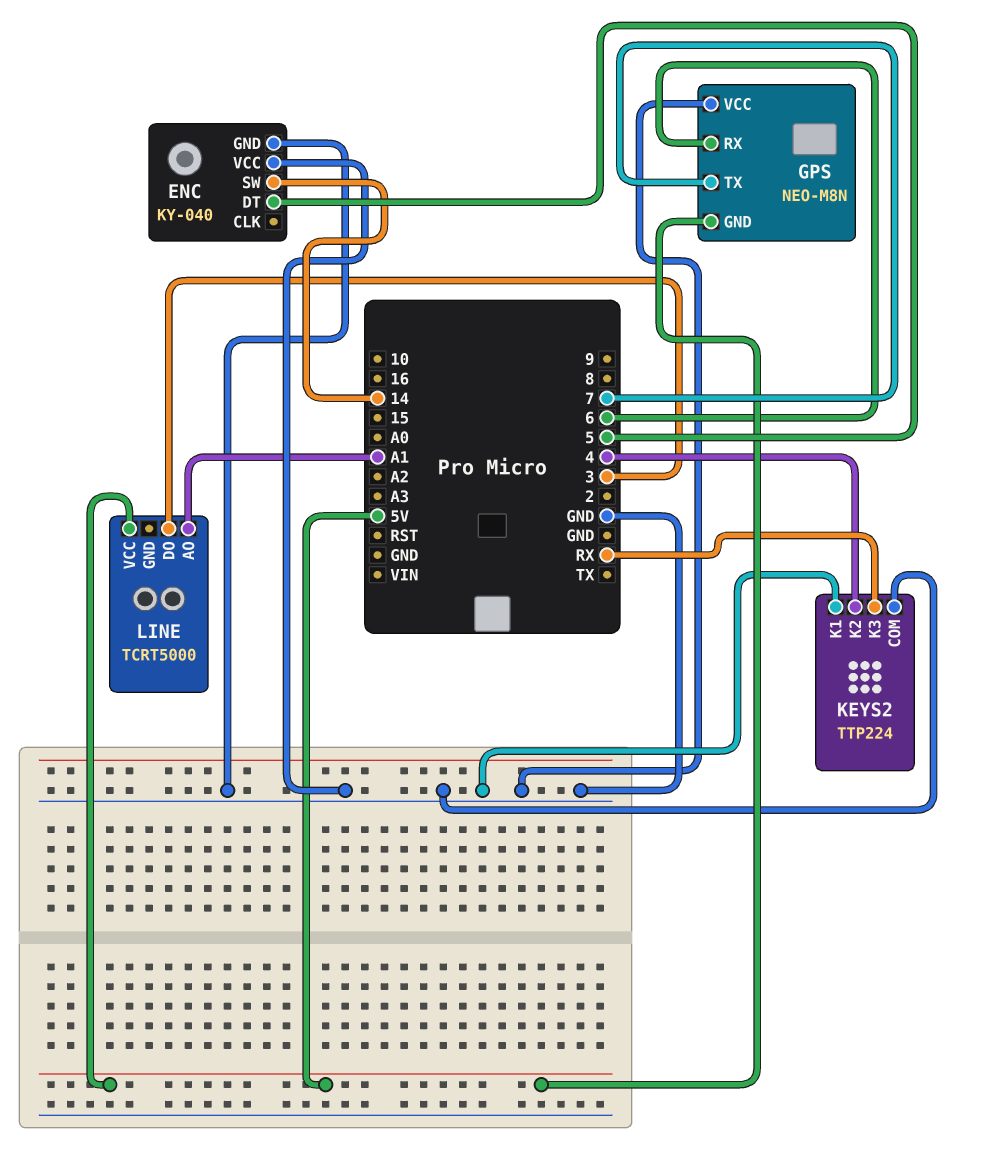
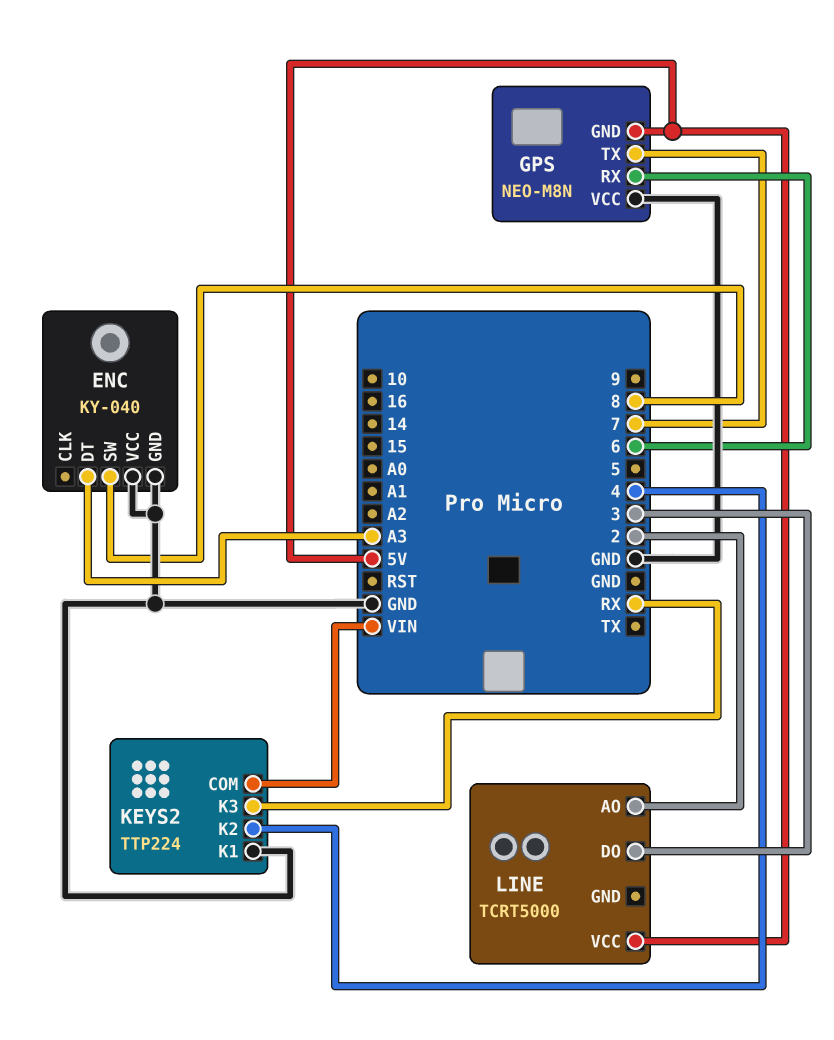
ENC pin DT: 5 -> A3
ENC pin SW: 14 -> 8
KEYS2 pin COM: GND -> VIN
LINE pin AO: A1 -> 2

